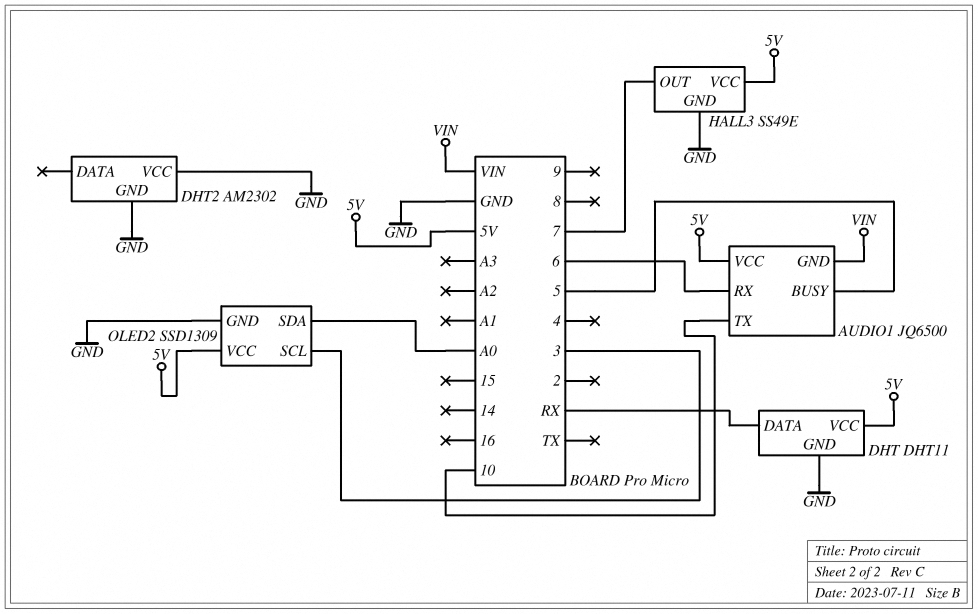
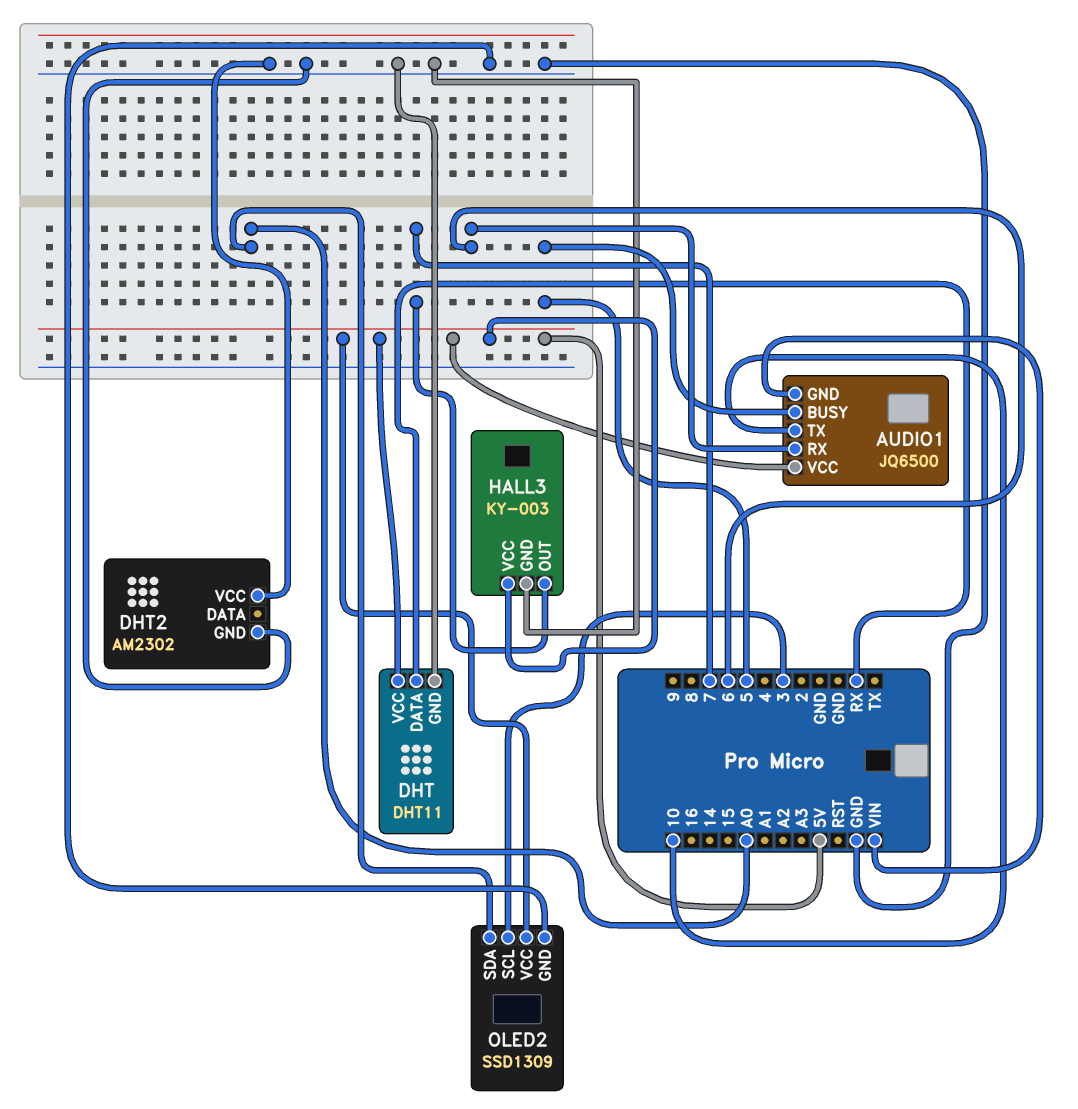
HALL3: SS49E -> KY-003

